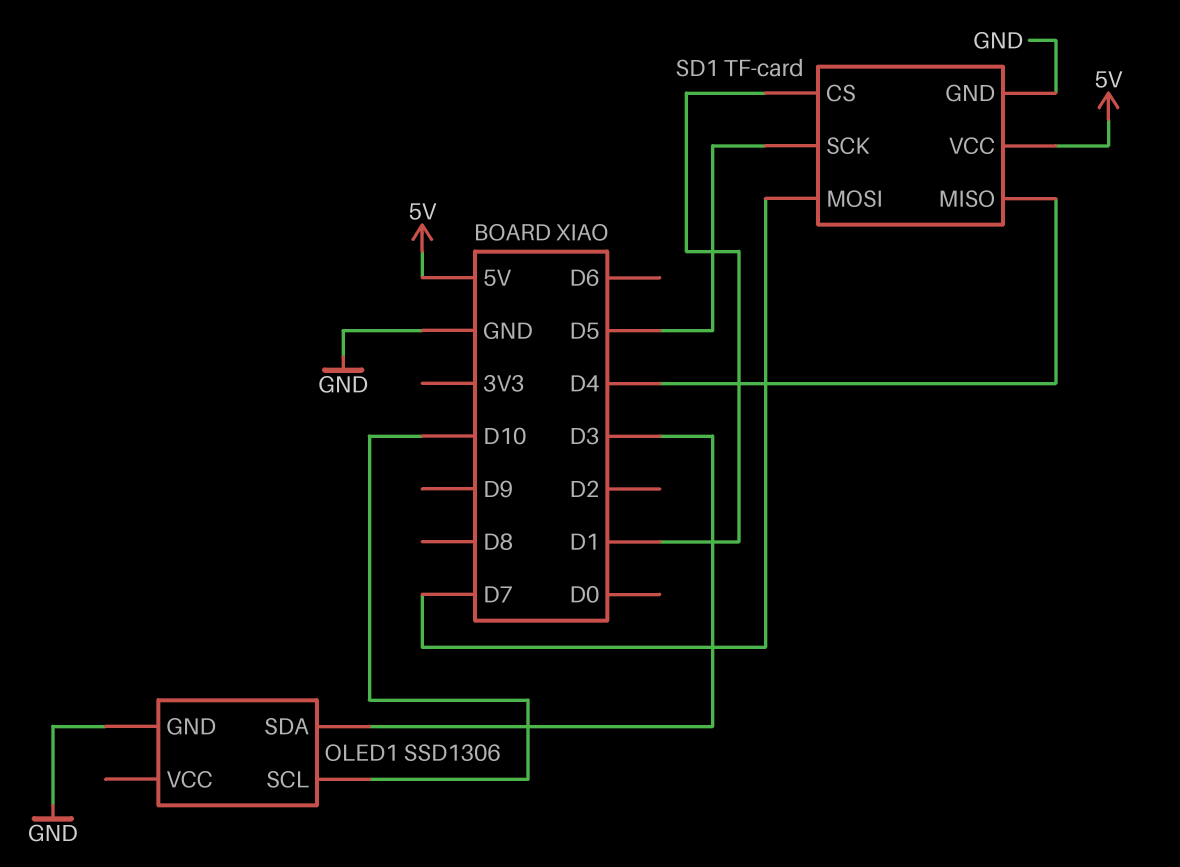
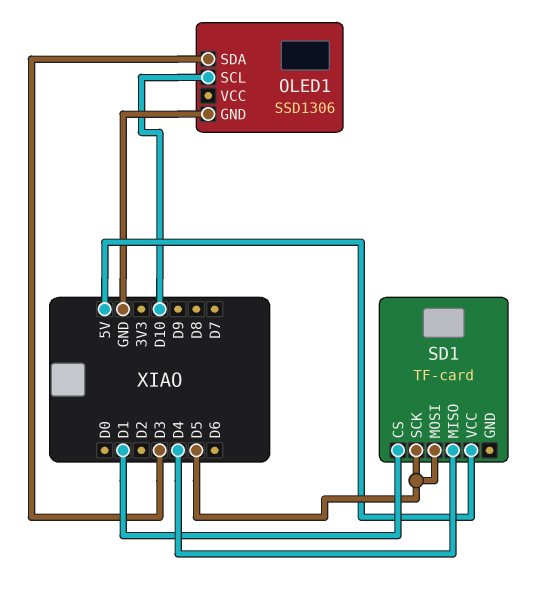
SD1 pin GND: GND -> none
SD1 pin MOSI: D7 -> D5

